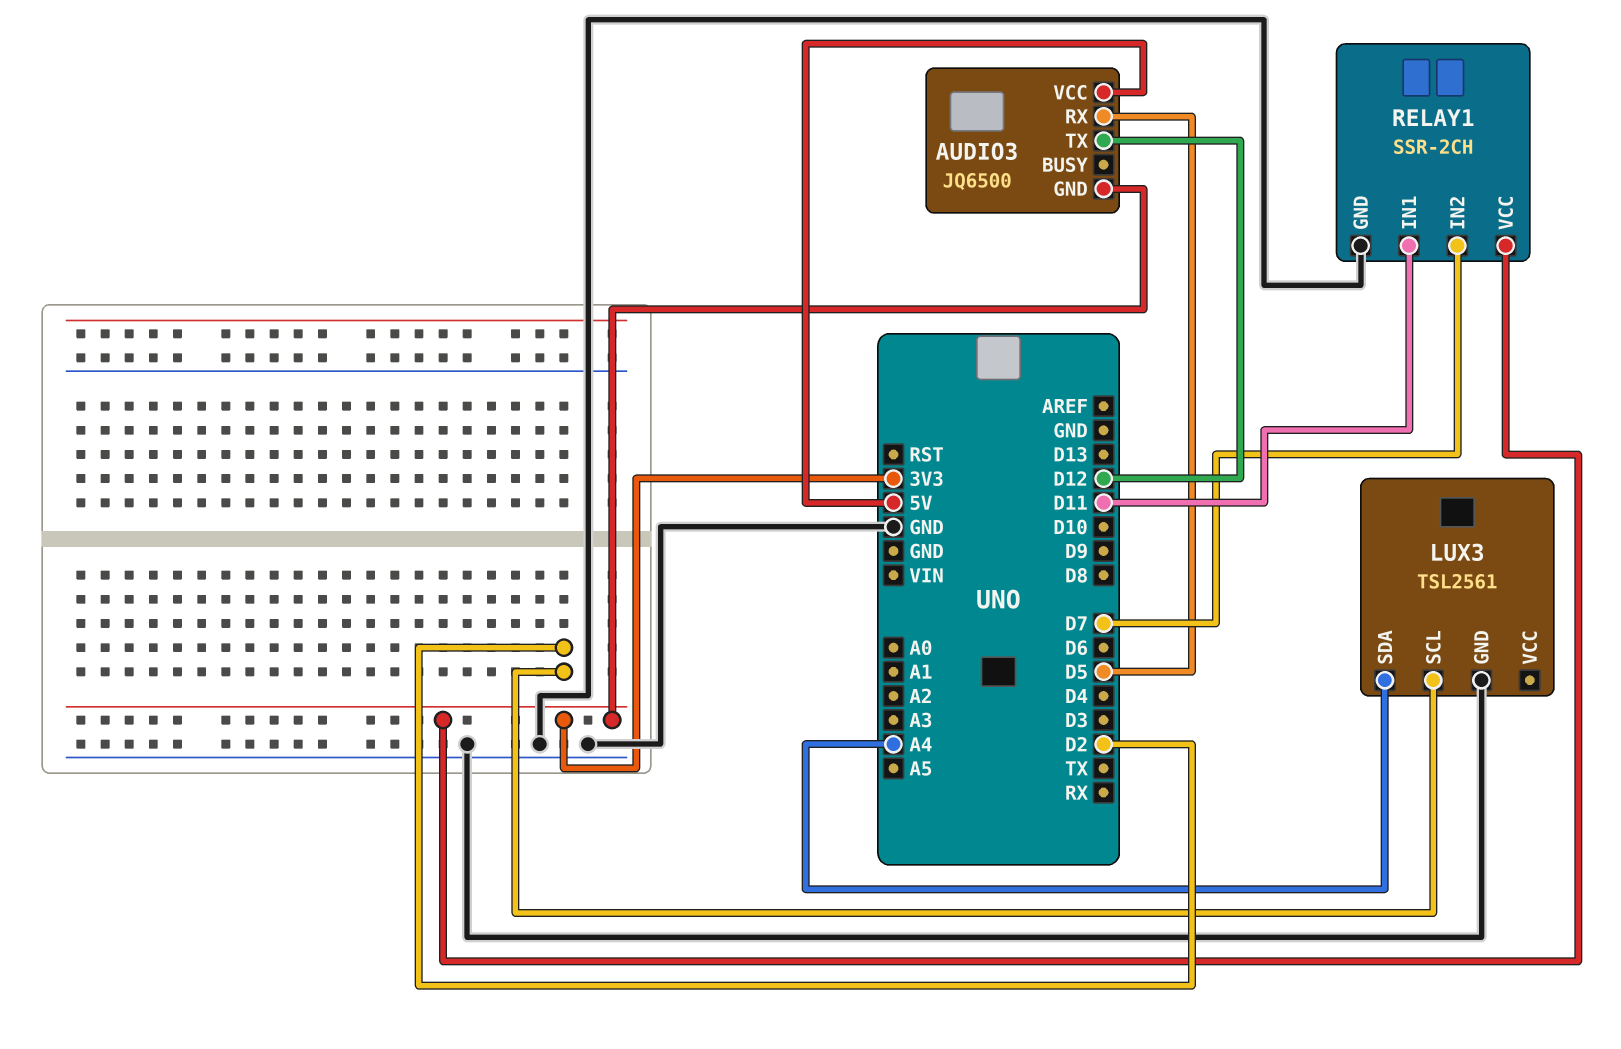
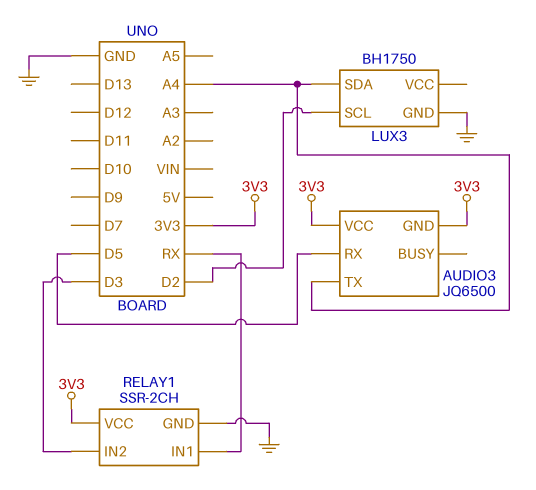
AUDIO3 pin TX: D12 -> A4
AUDIO3 pin VCC: 5V -> 3V3
LUX3: TSL2561 -> BH1750
RELAY1 pin IN1: D11 -> RX
RELAY1 pin IN2: D7 -> D3

